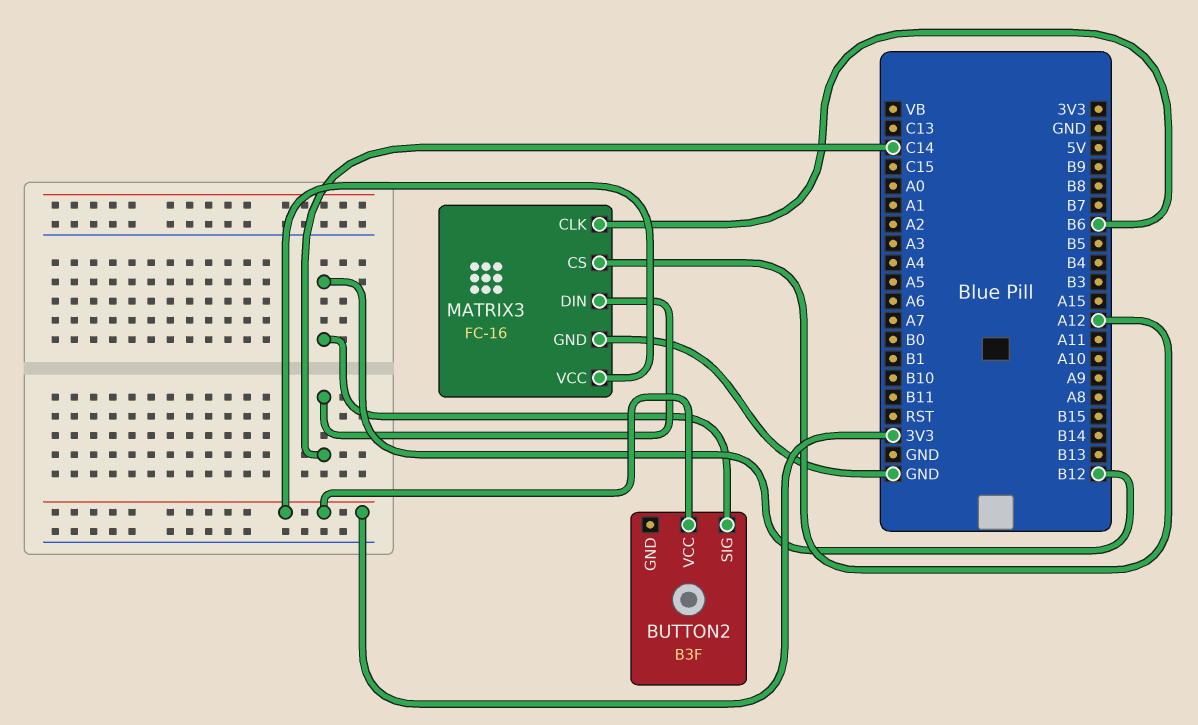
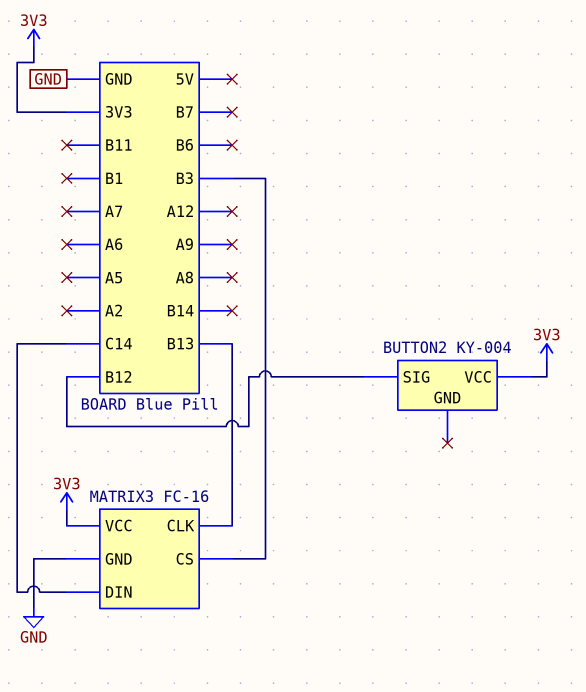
BUTTON2: B3F -> KY-004
MATRIX3 pin CLK: B6 -> B13
MATRIX3 pin CS: A12 -> B3

